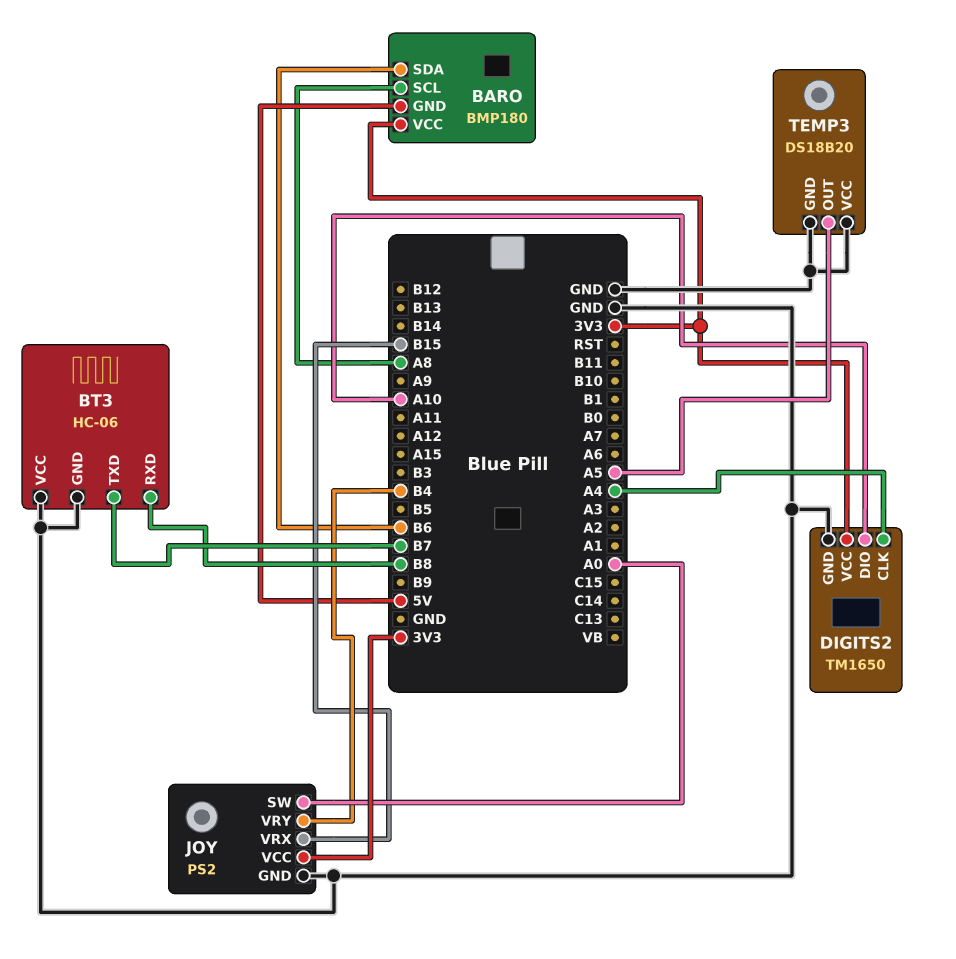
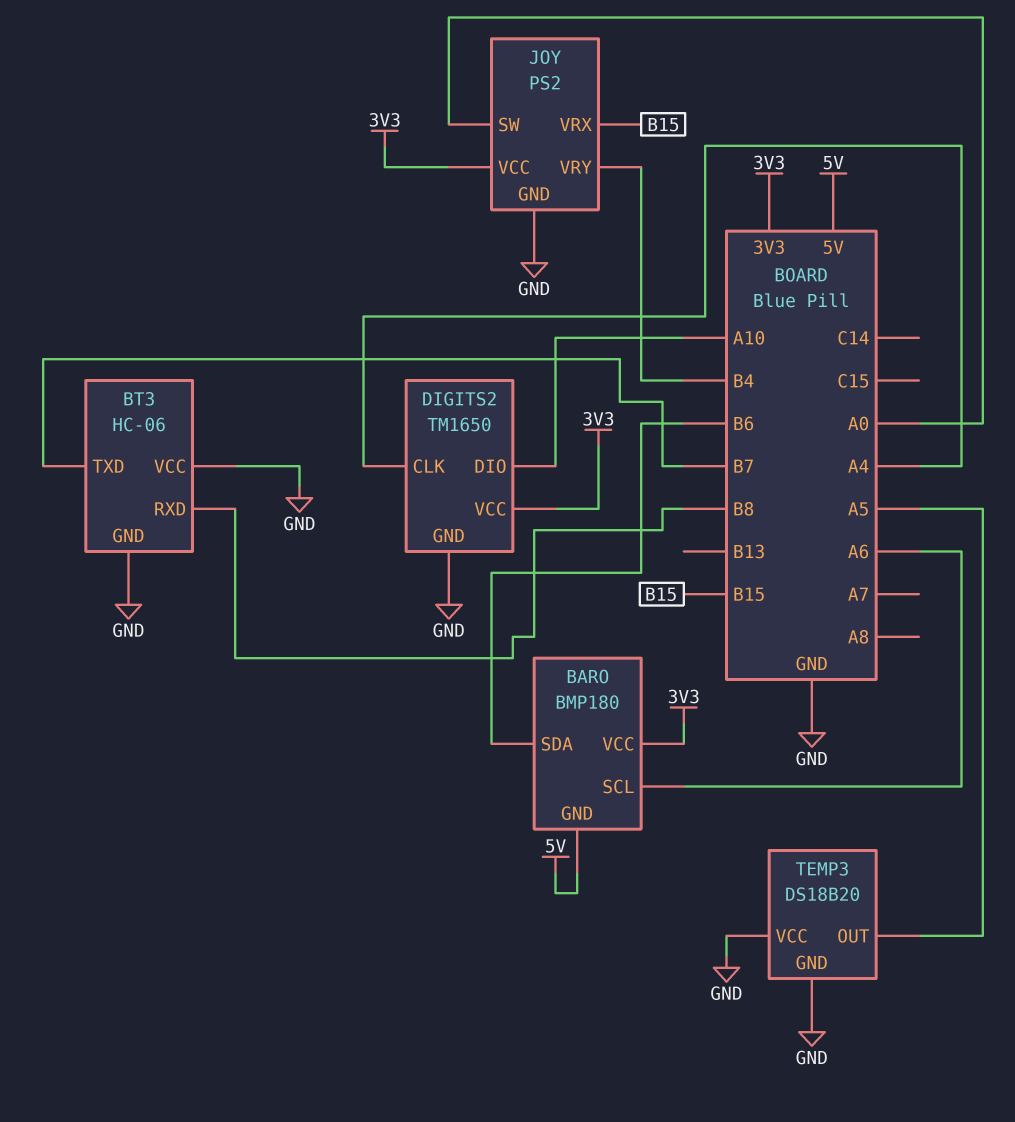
BARO pin SCL: A8 -> A6

